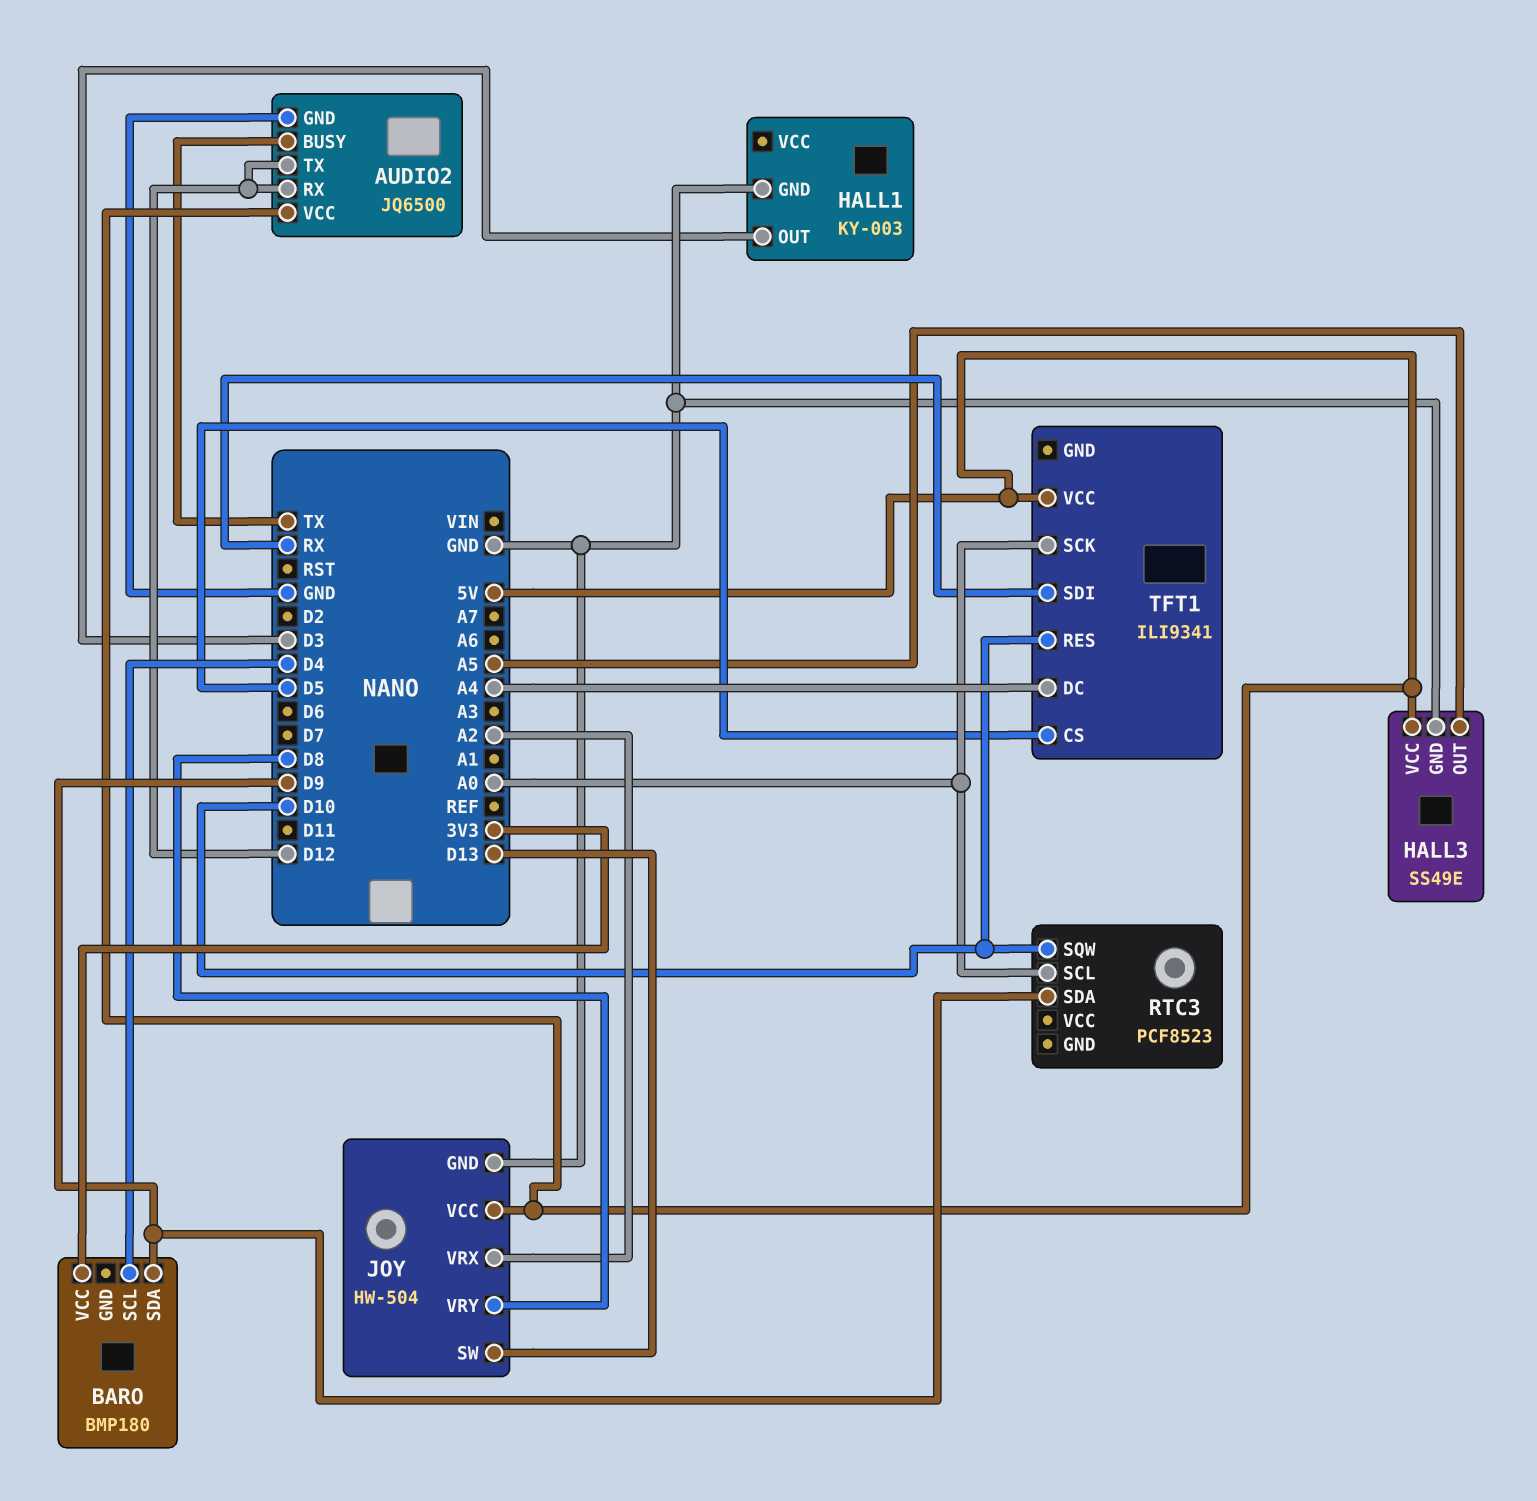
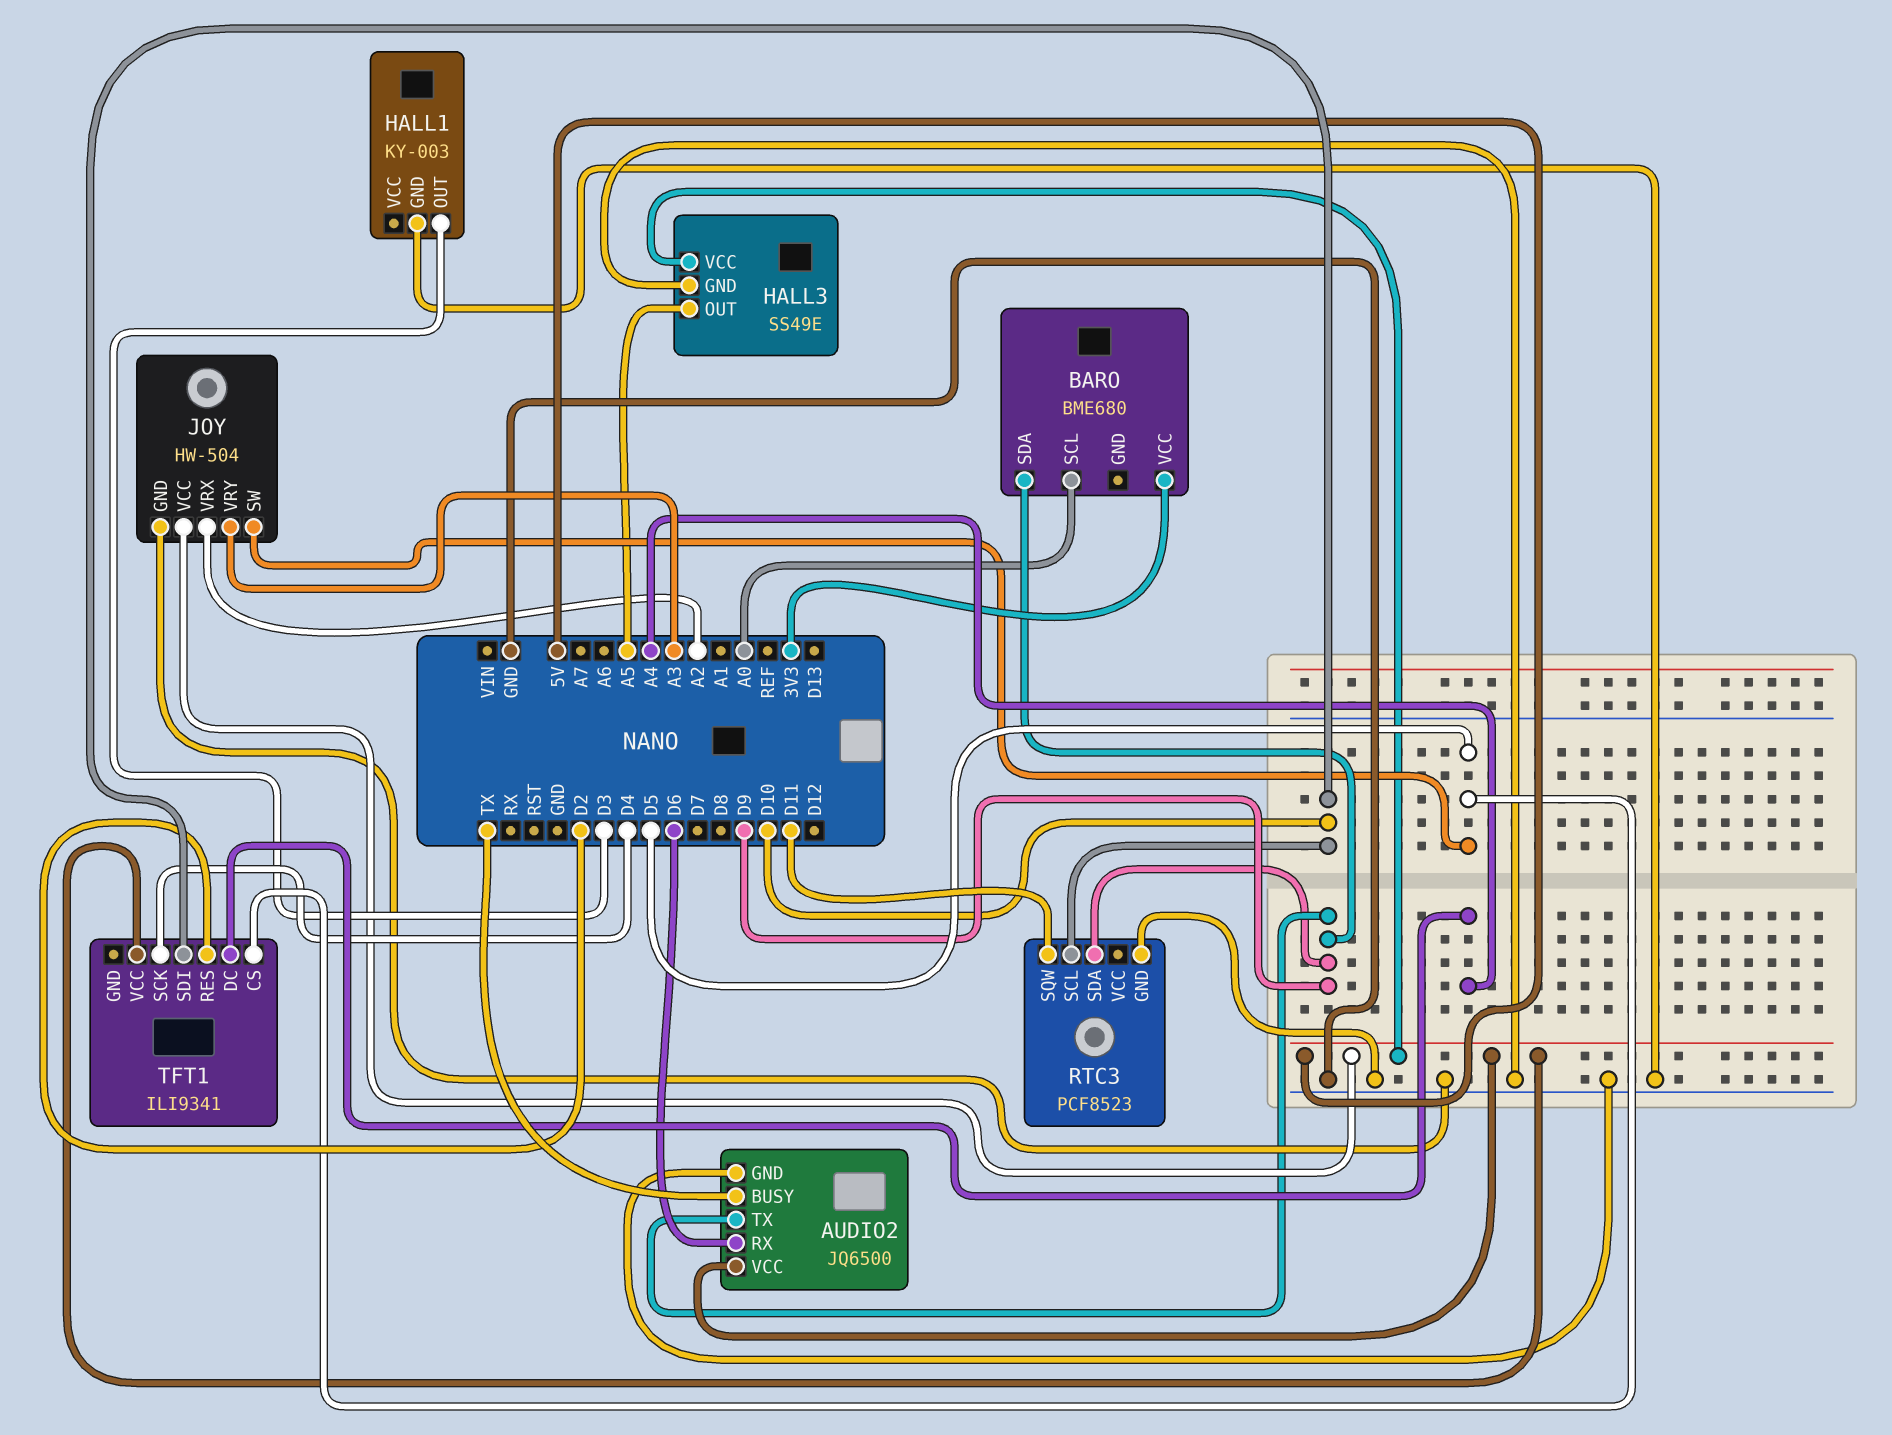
AUDIO2 pin RX: D12 -> D6
AUDIO2 pin TX: D12 -> D9
BARO: BMP180 -> BME680
BARO pin SCL: D4 -> A0
JOY pin SW: D13 -> D5
JOY pin VRY: D8 -> A3
RTC3 pin GND: none -> GND
RTC3 pin SCL: A0 -> D10
RTC3 pin SQW: D10 -> D11
TFT1 pin RES: D10 -> D2
TFT1 pin SCK: A0 -> D4
TFT1 pin SDI: RX -> D10

